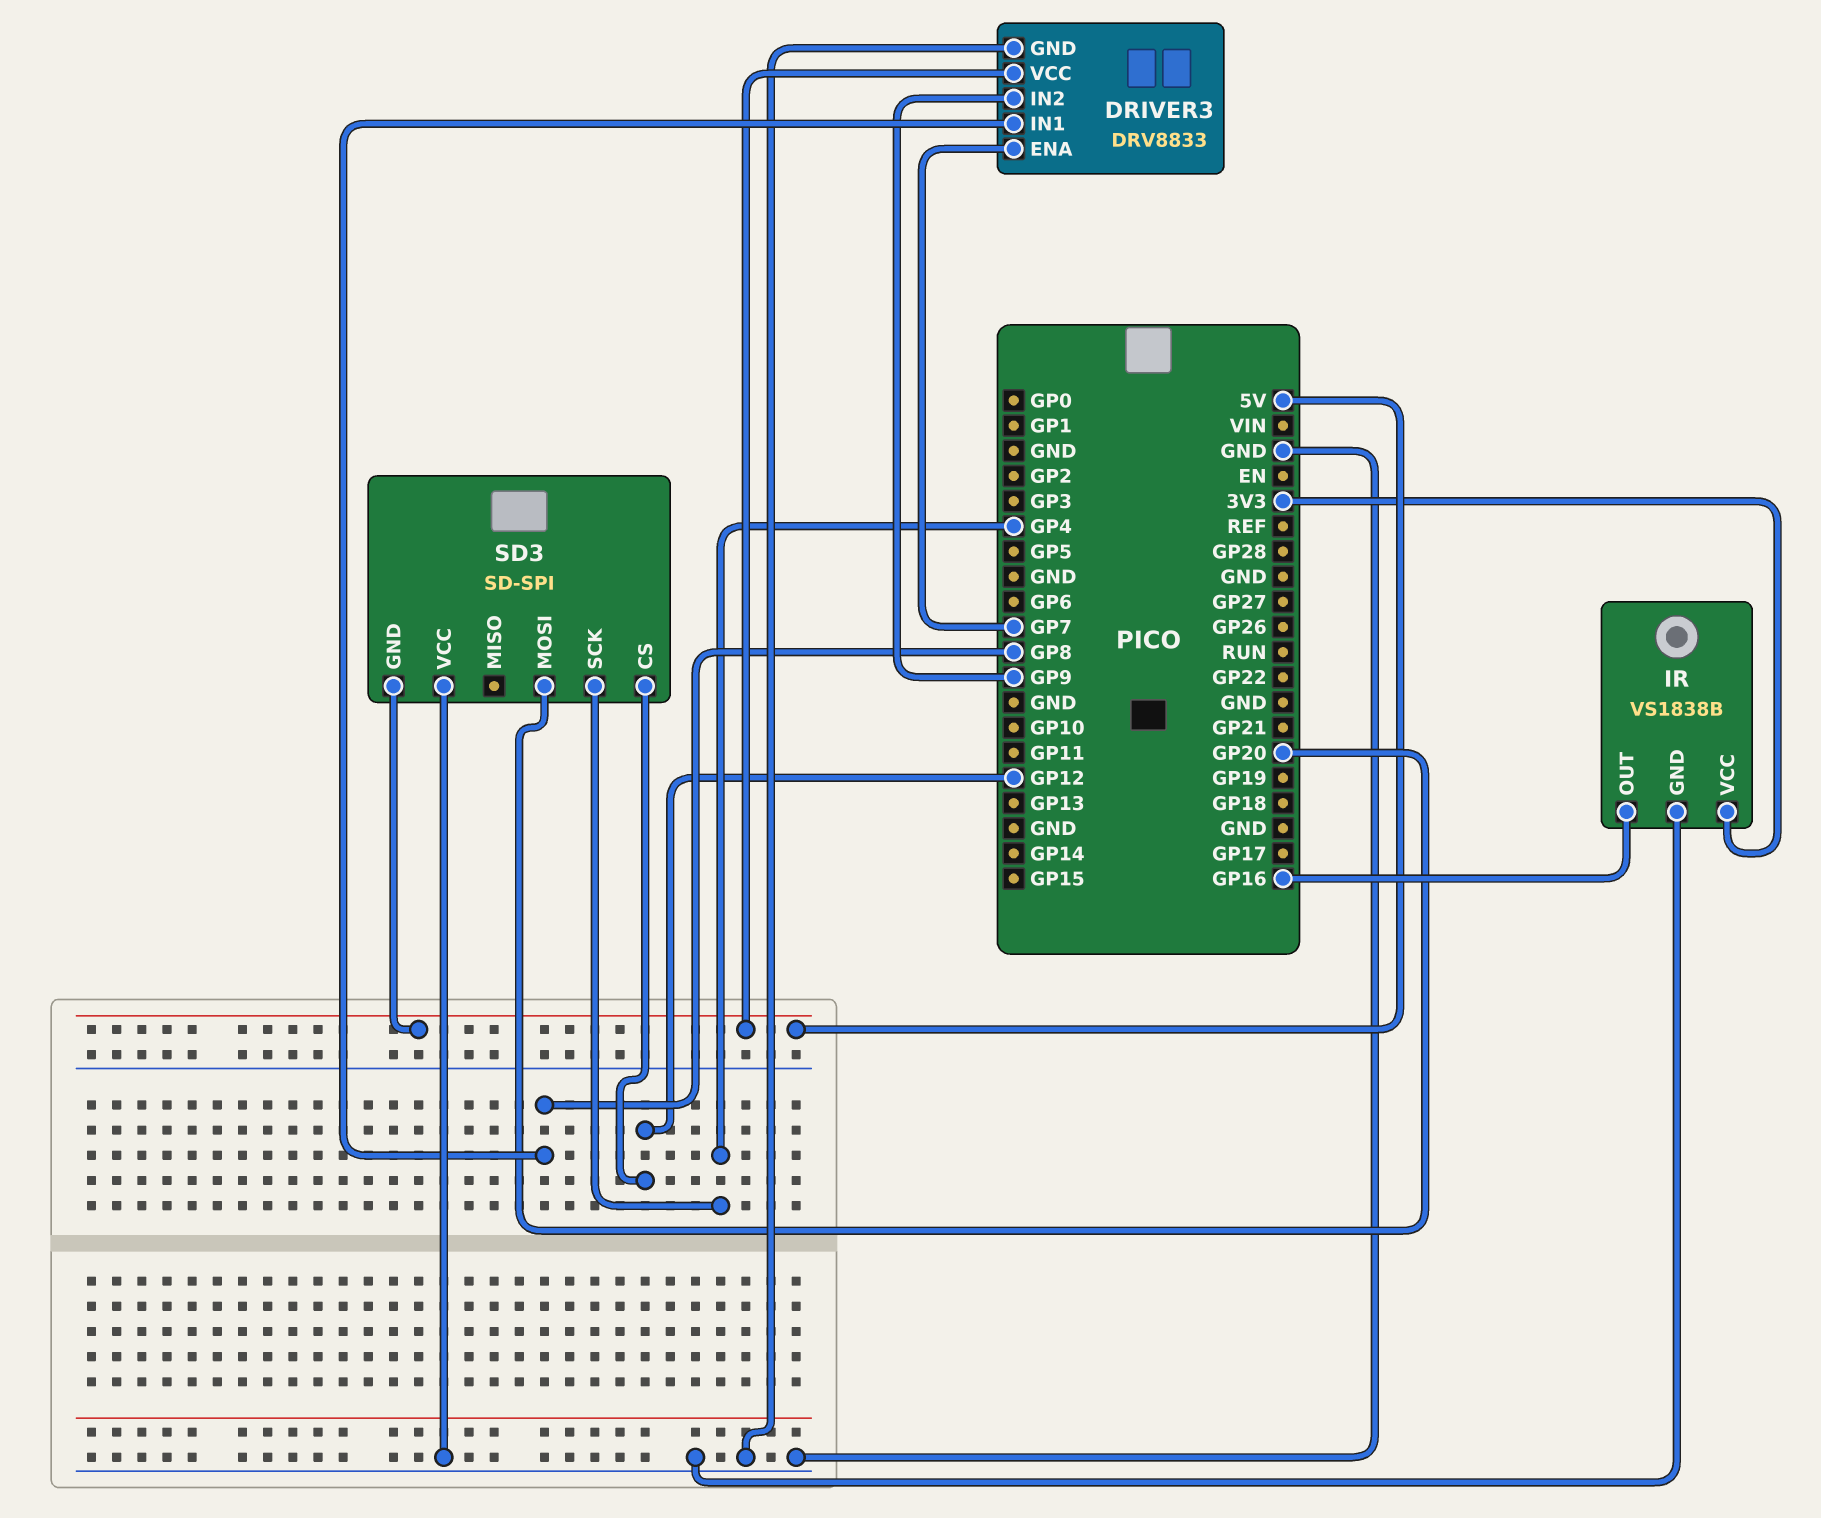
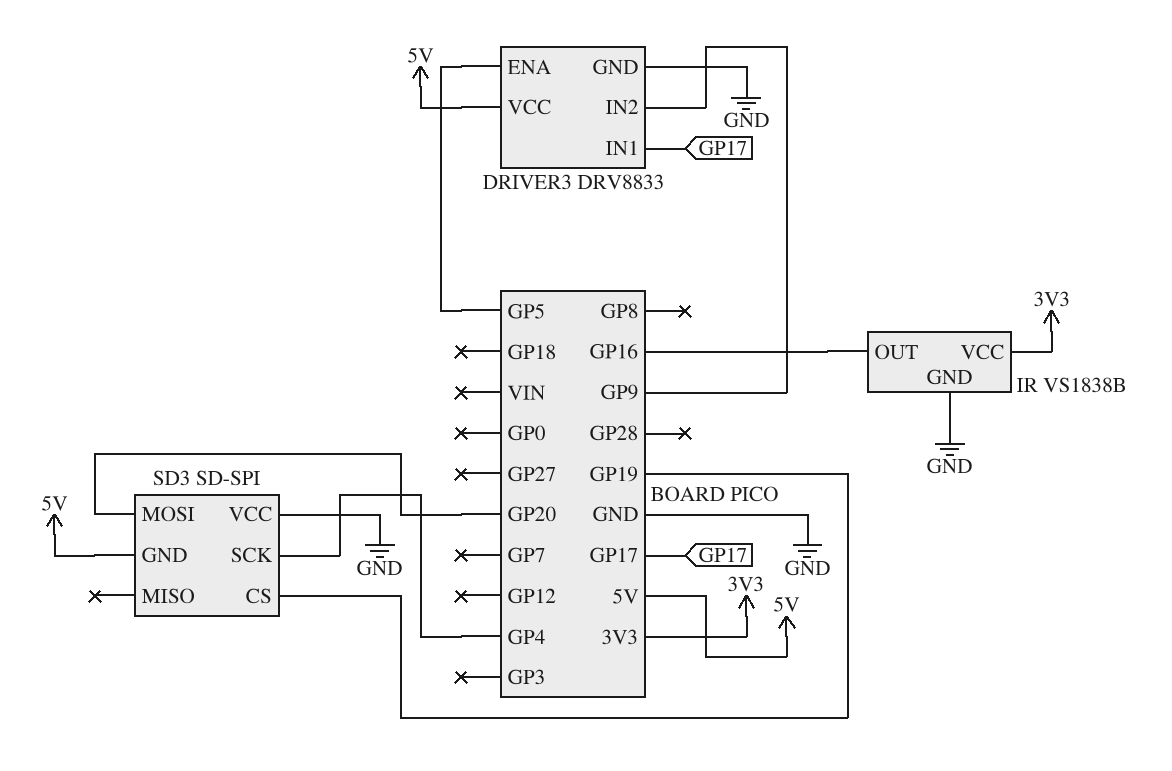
DRIVER3 pin ENA: GP7 -> GP5
DRIVER3 pin IN1: GP8 -> GP17
SD3 pin CS: GP12 -> GP19

